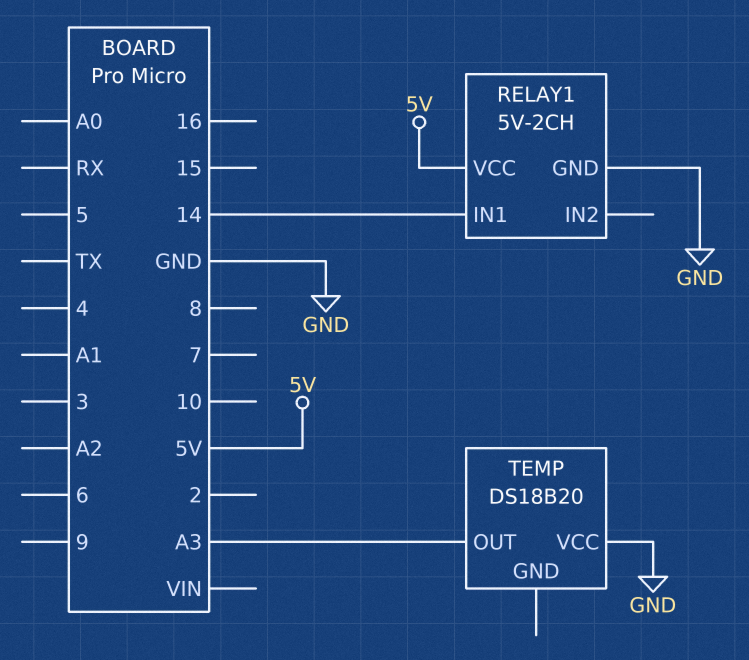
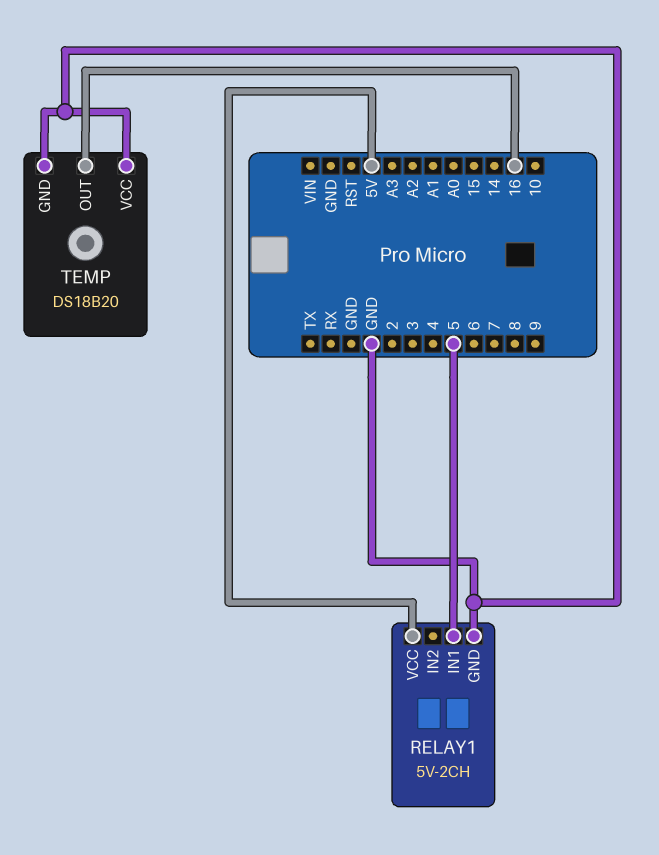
RELAY1 pin IN1: 14 -> 5
TEMP pin GND: none -> GND
TEMP pin OUT: A3 -> 16

